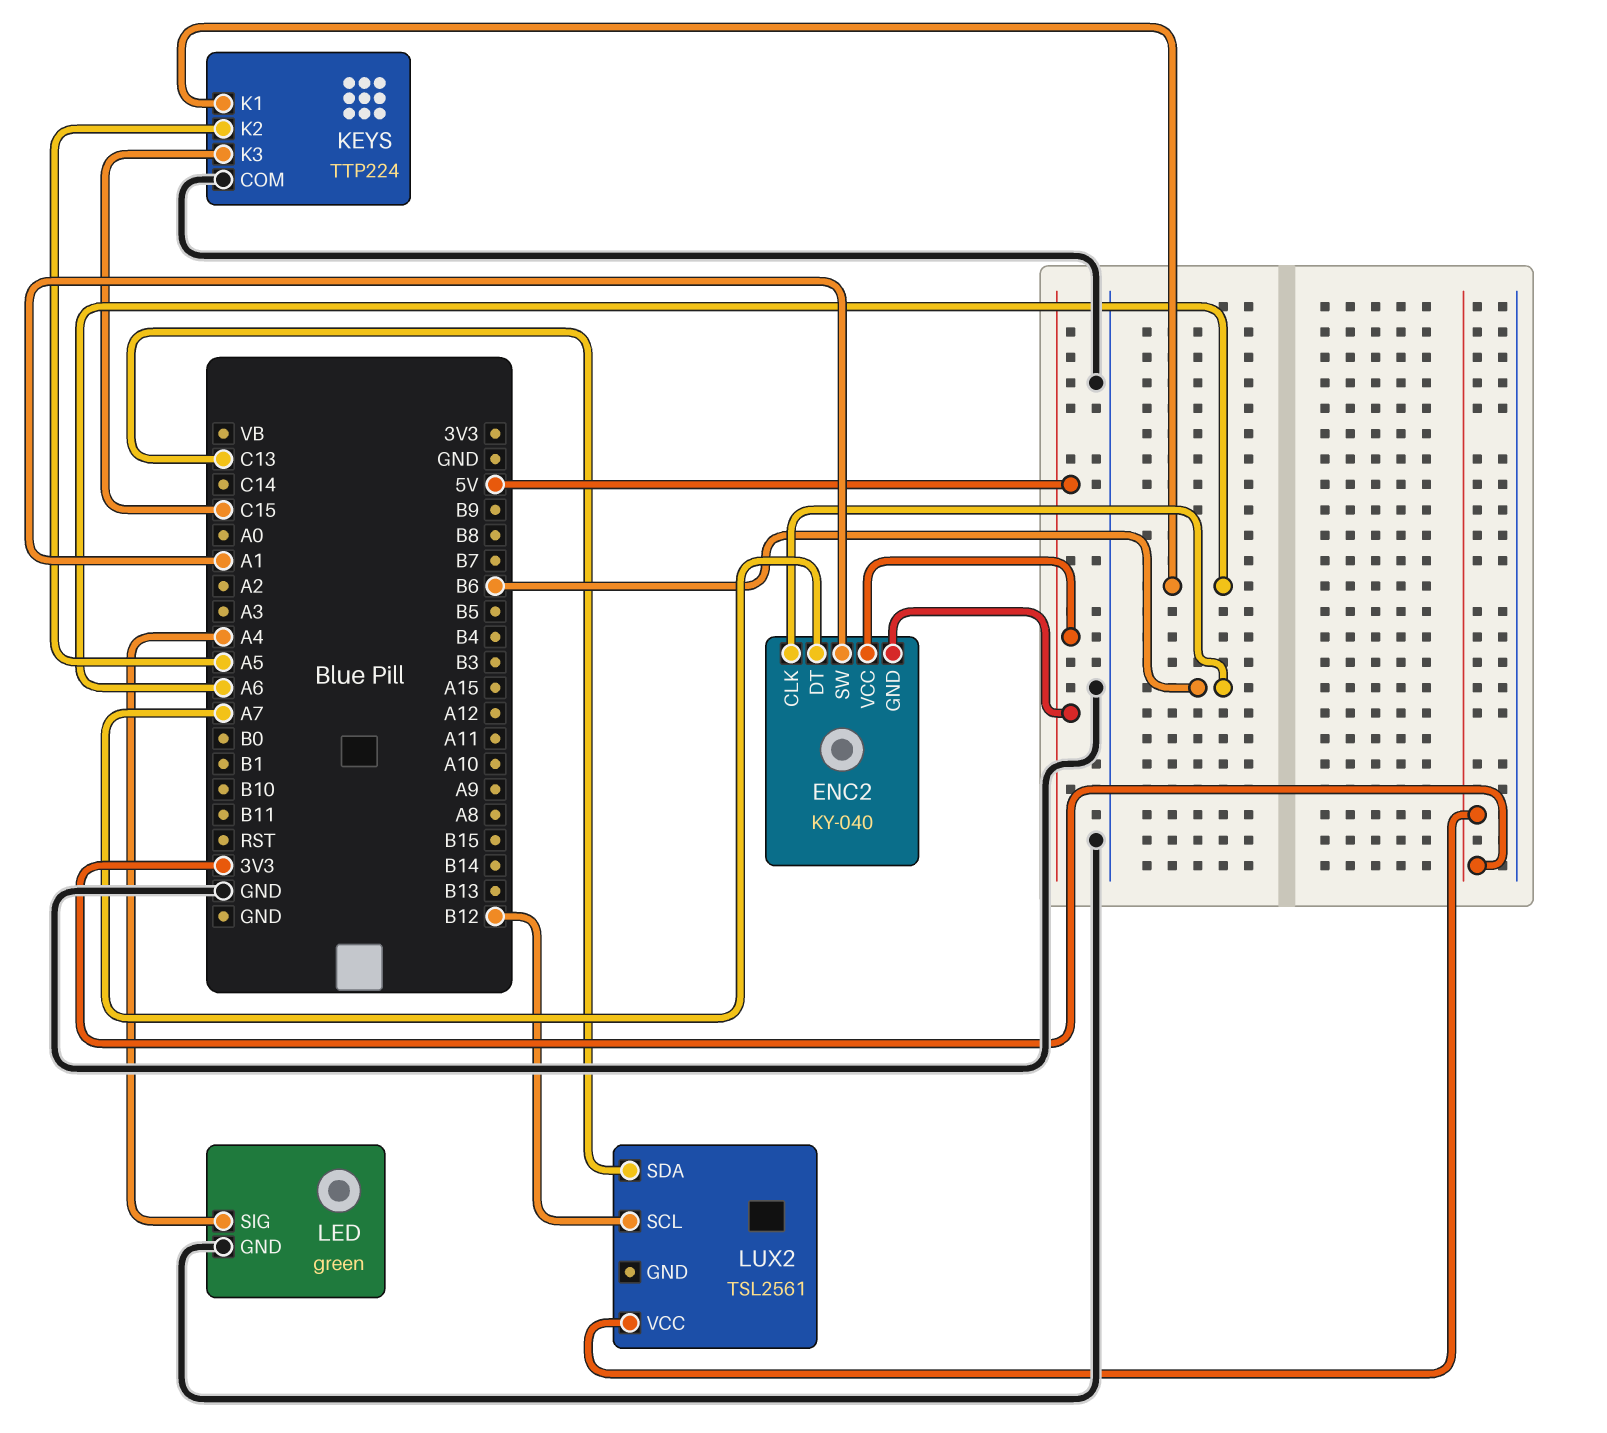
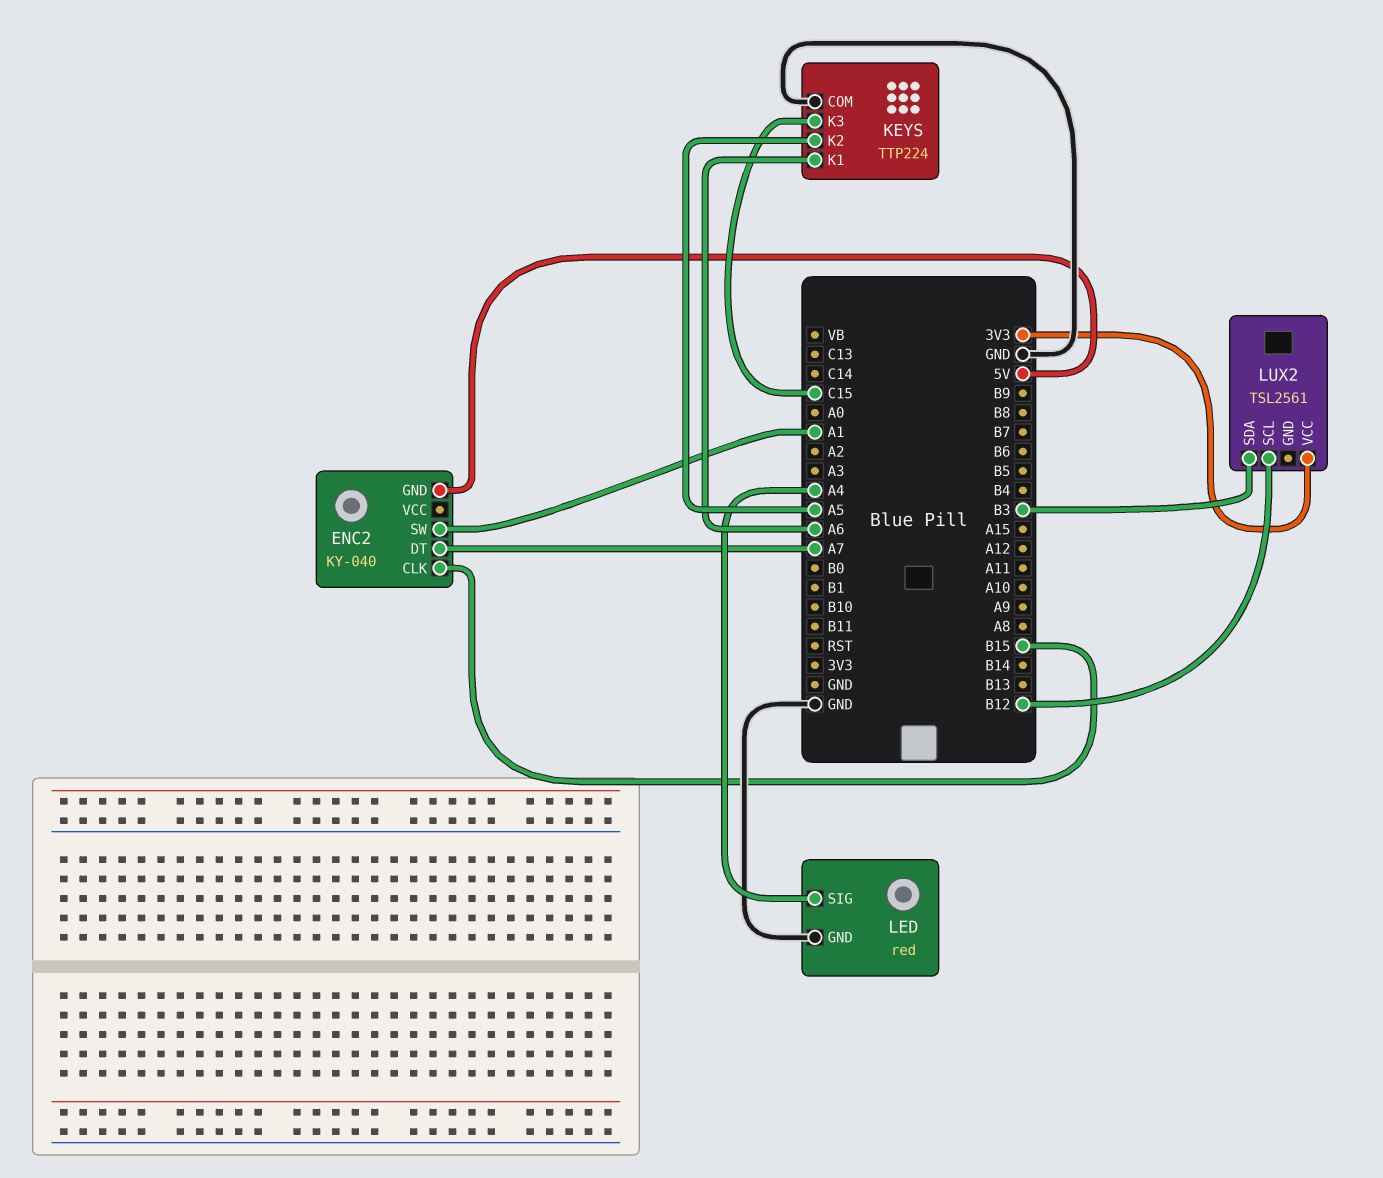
ENC2 pin CLK: B6 -> B15
ENC2 pin VCC: 5V -> none
LED: green -> red
LUX2 pin SDA: C13 -> B3

